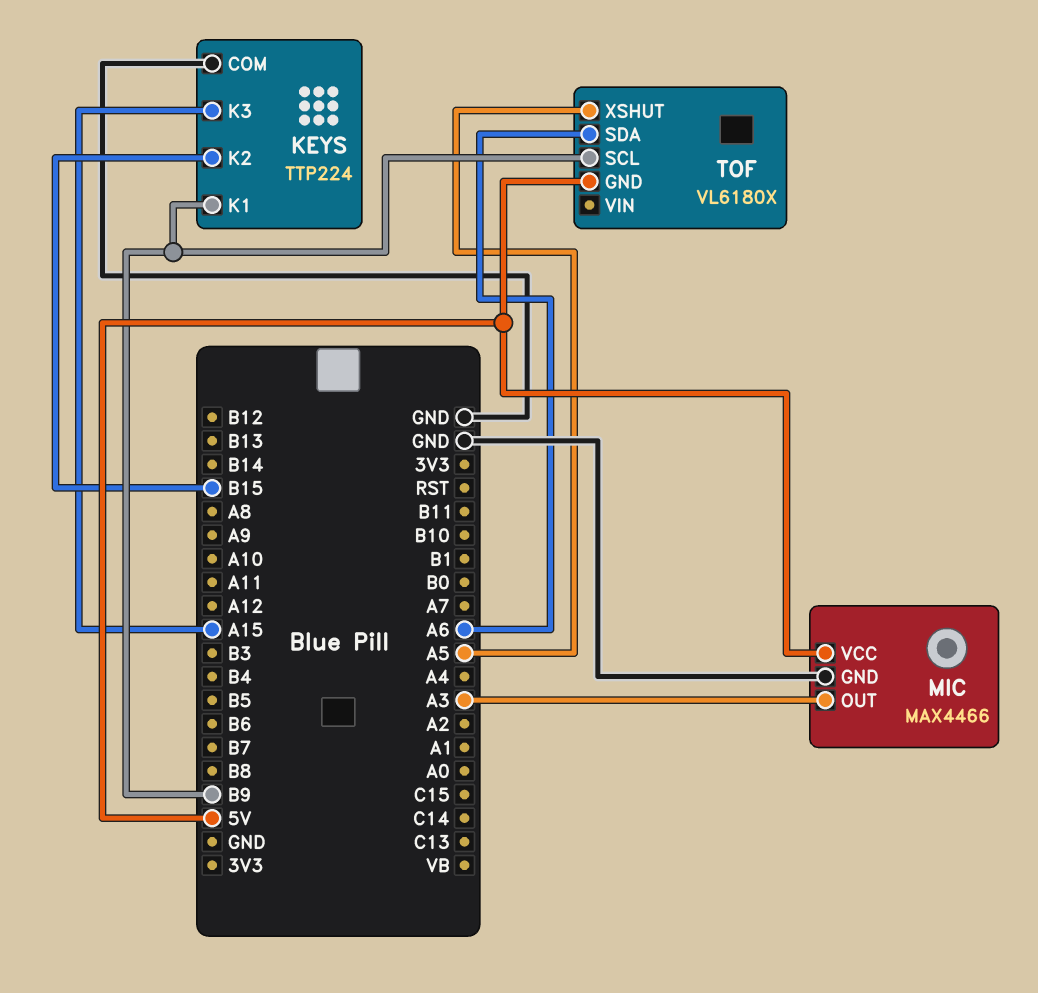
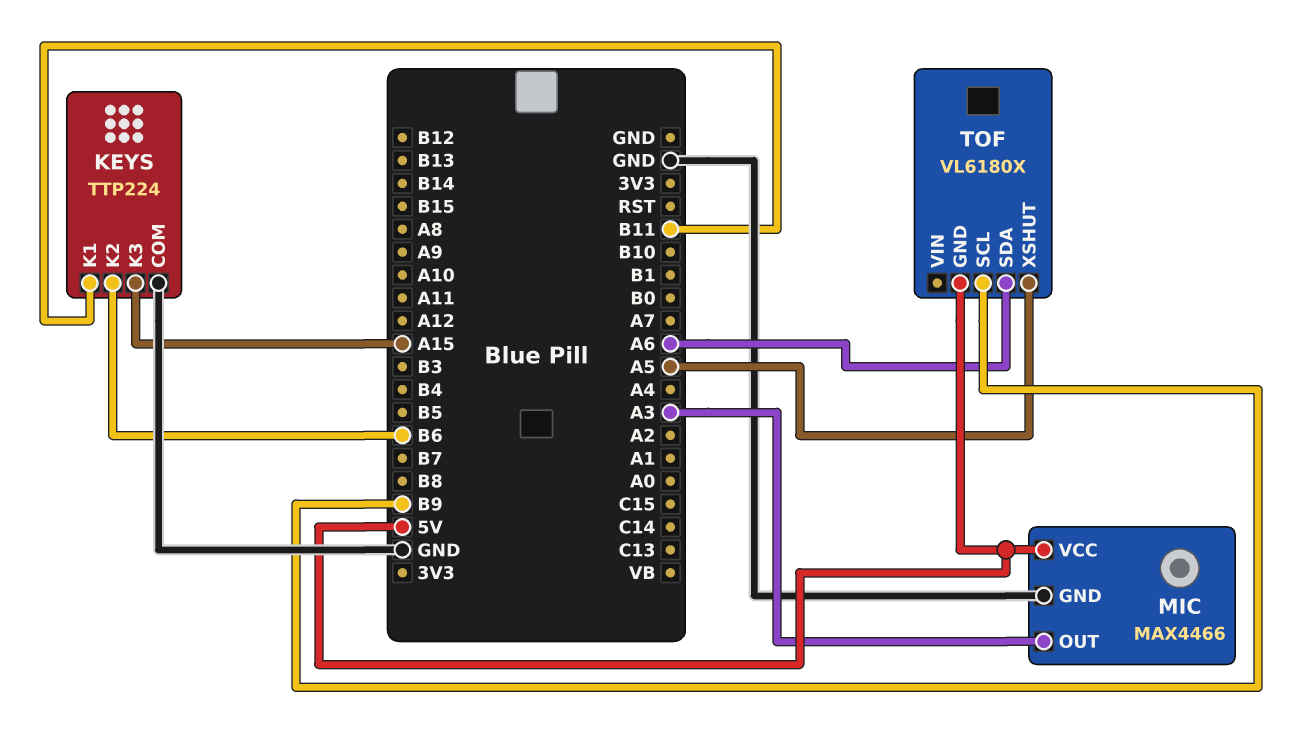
KEYS pin K1: B9 -> B11
KEYS pin K2: B15 -> B6

